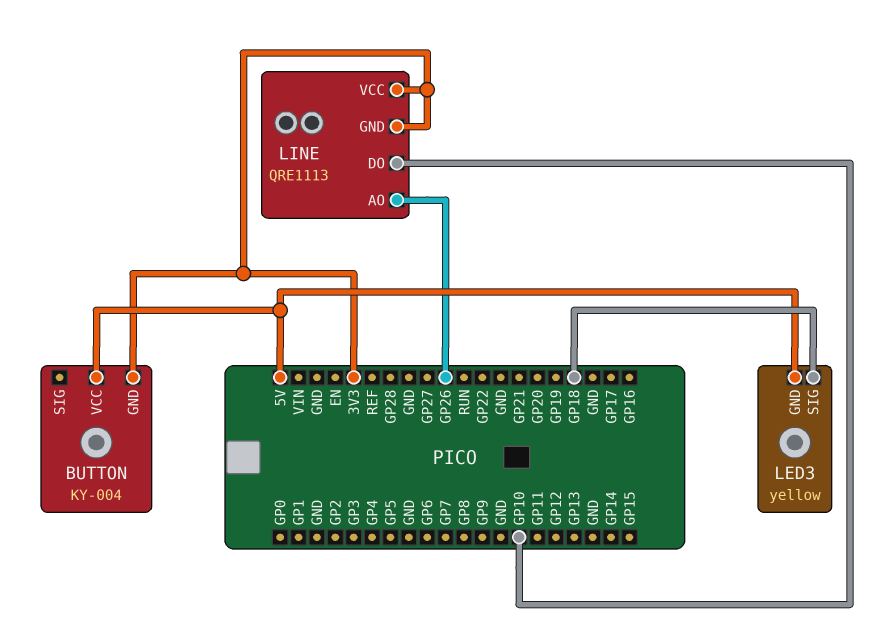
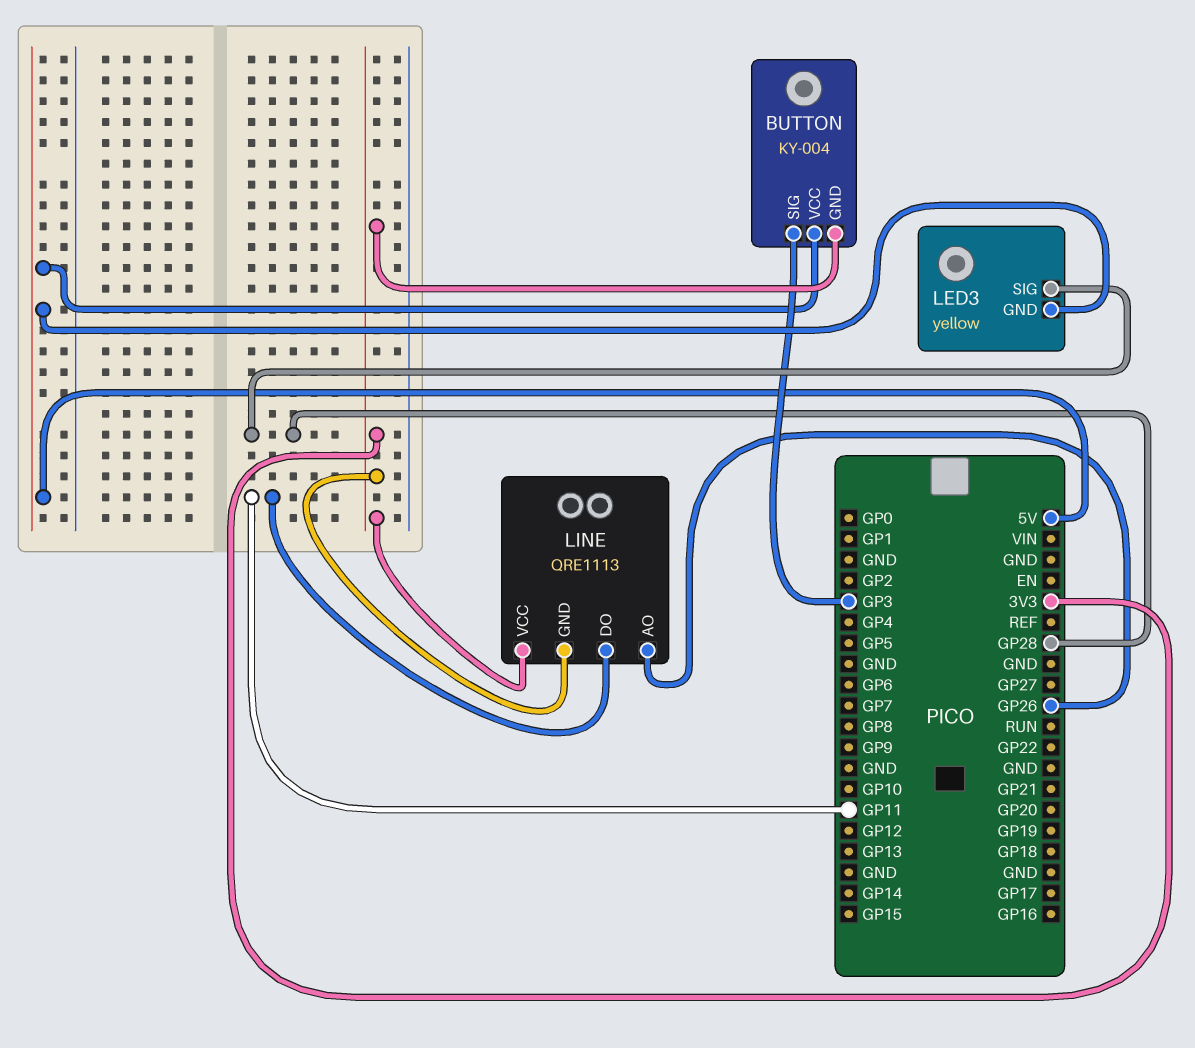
BUTTON pin SIG: none -> GP3
LED3 pin SIG: GP18 -> GP28
LINE pin DO: GP10 -> GP11

